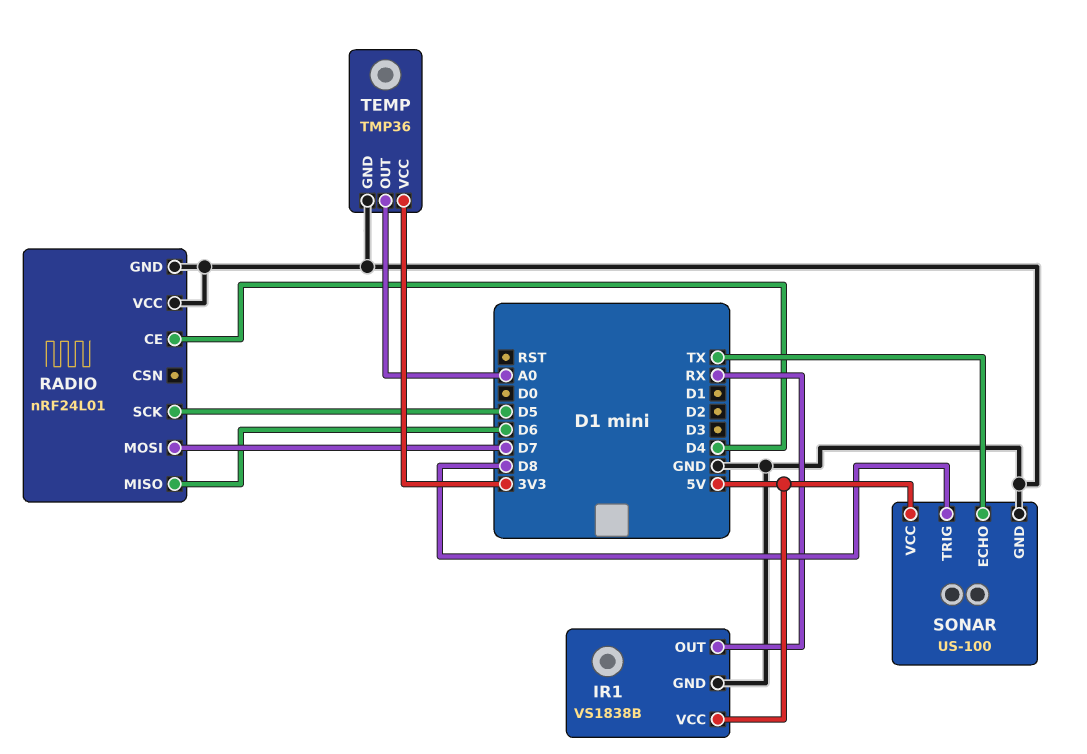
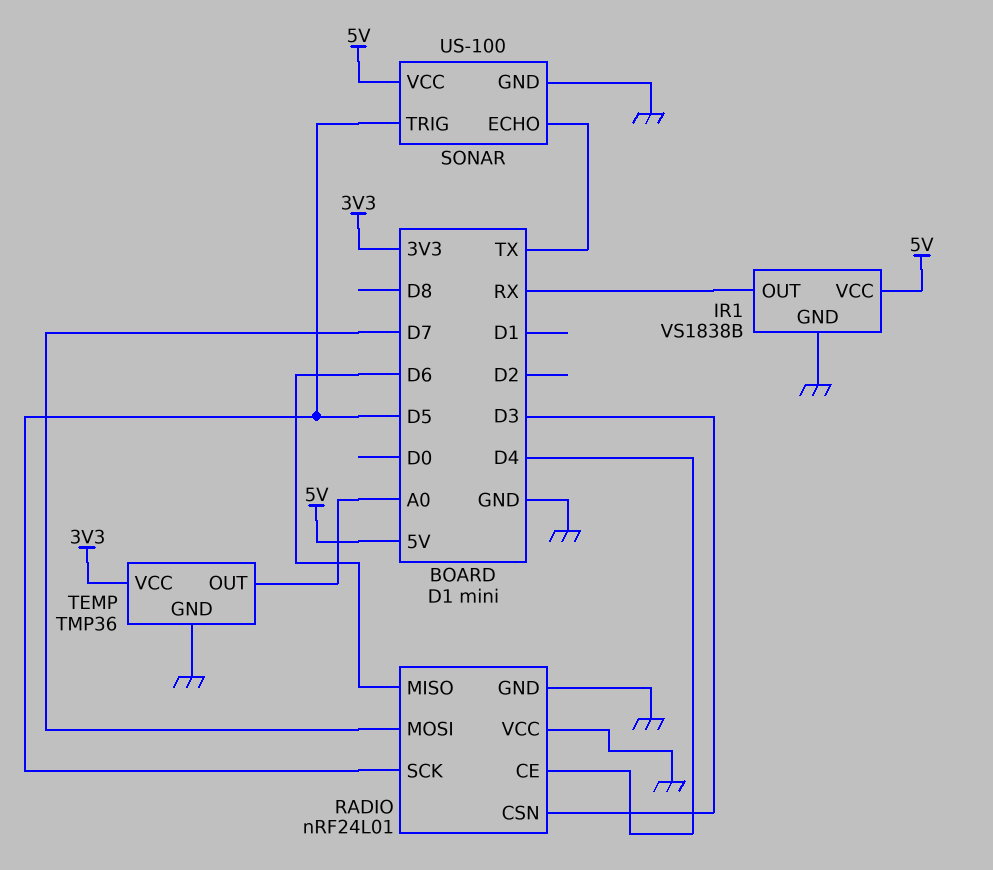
RADIO pin CSN: none -> D3
SONAR pin TRIG: D8 -> D5

